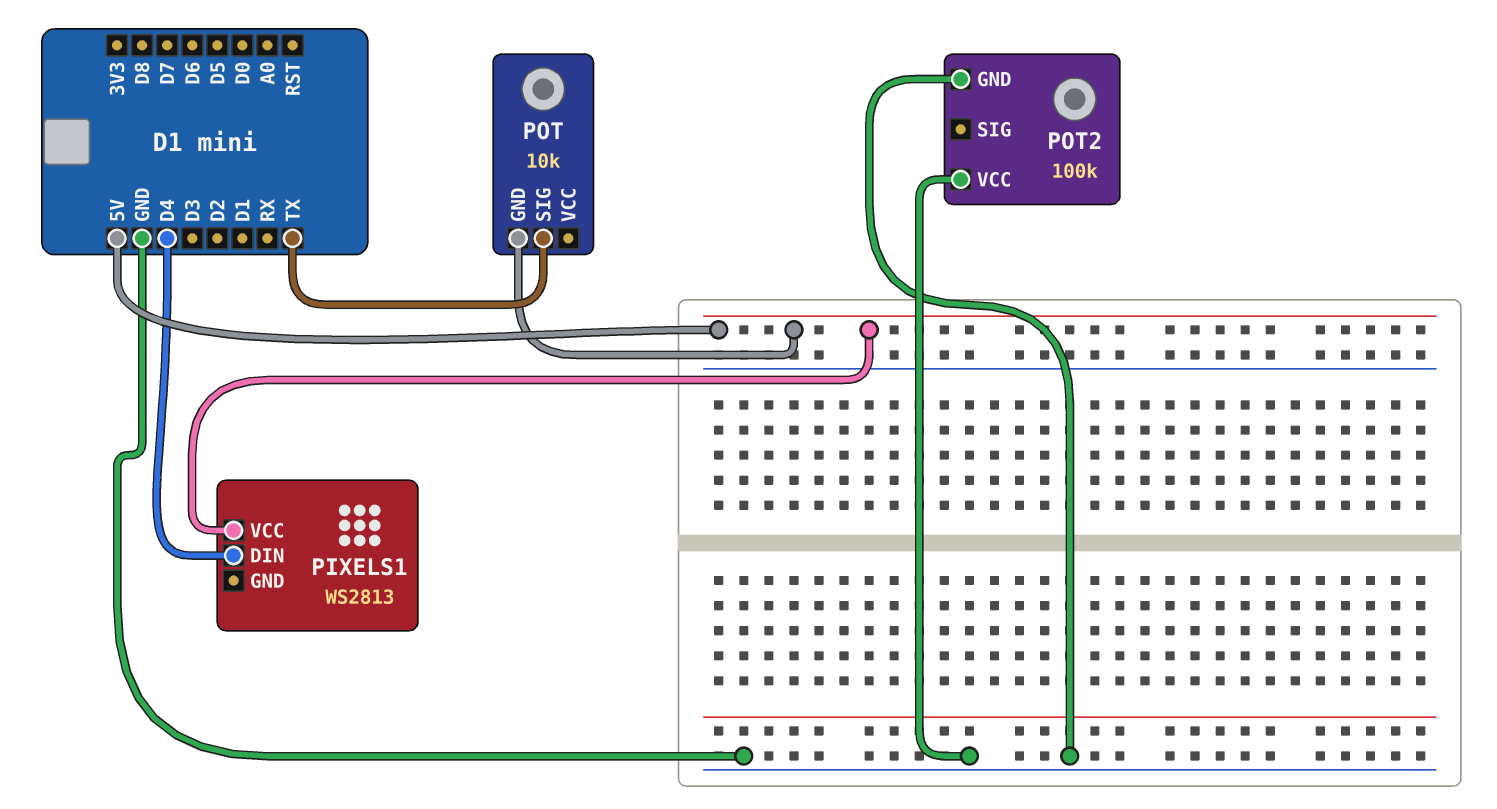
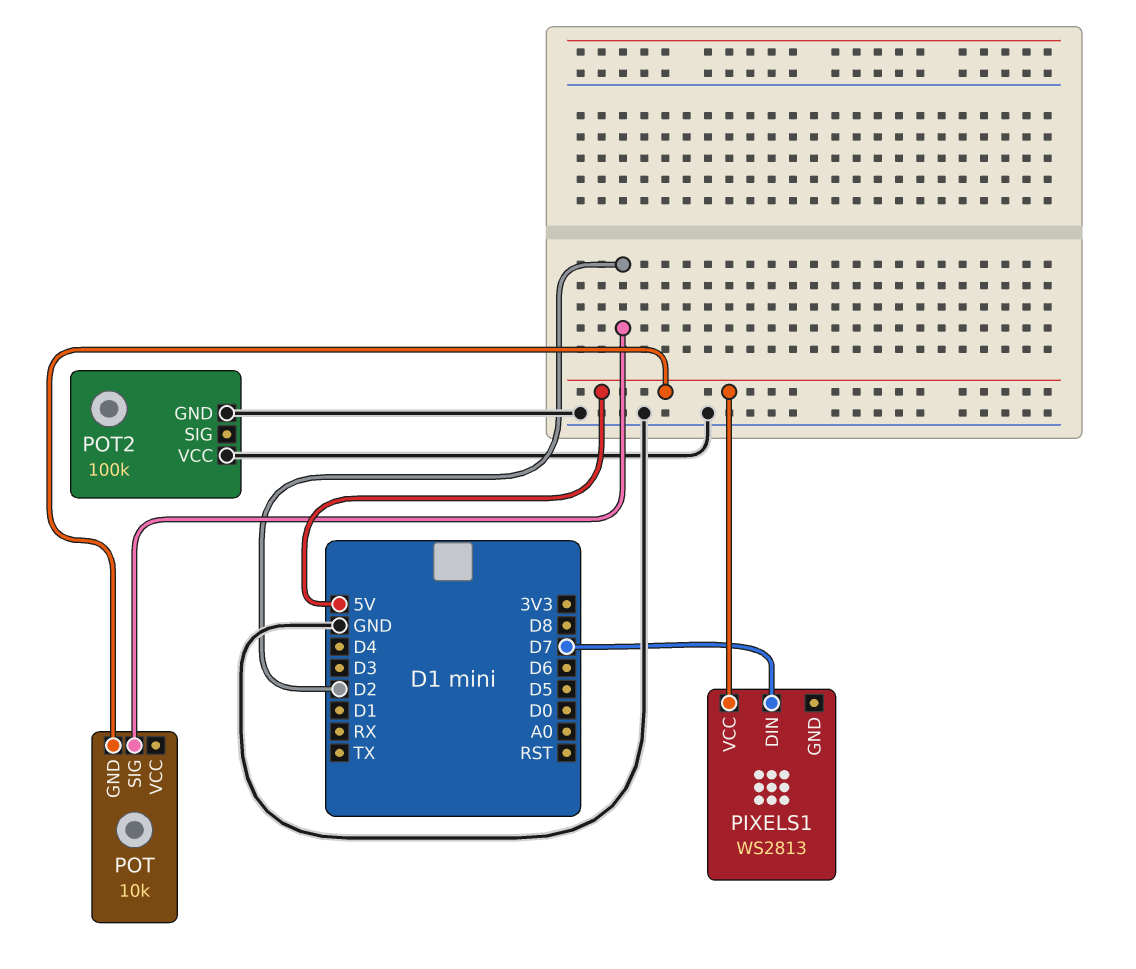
PIXELS1 pin DIN: D4 -> D7
POT pin SIG: TX -> D2

